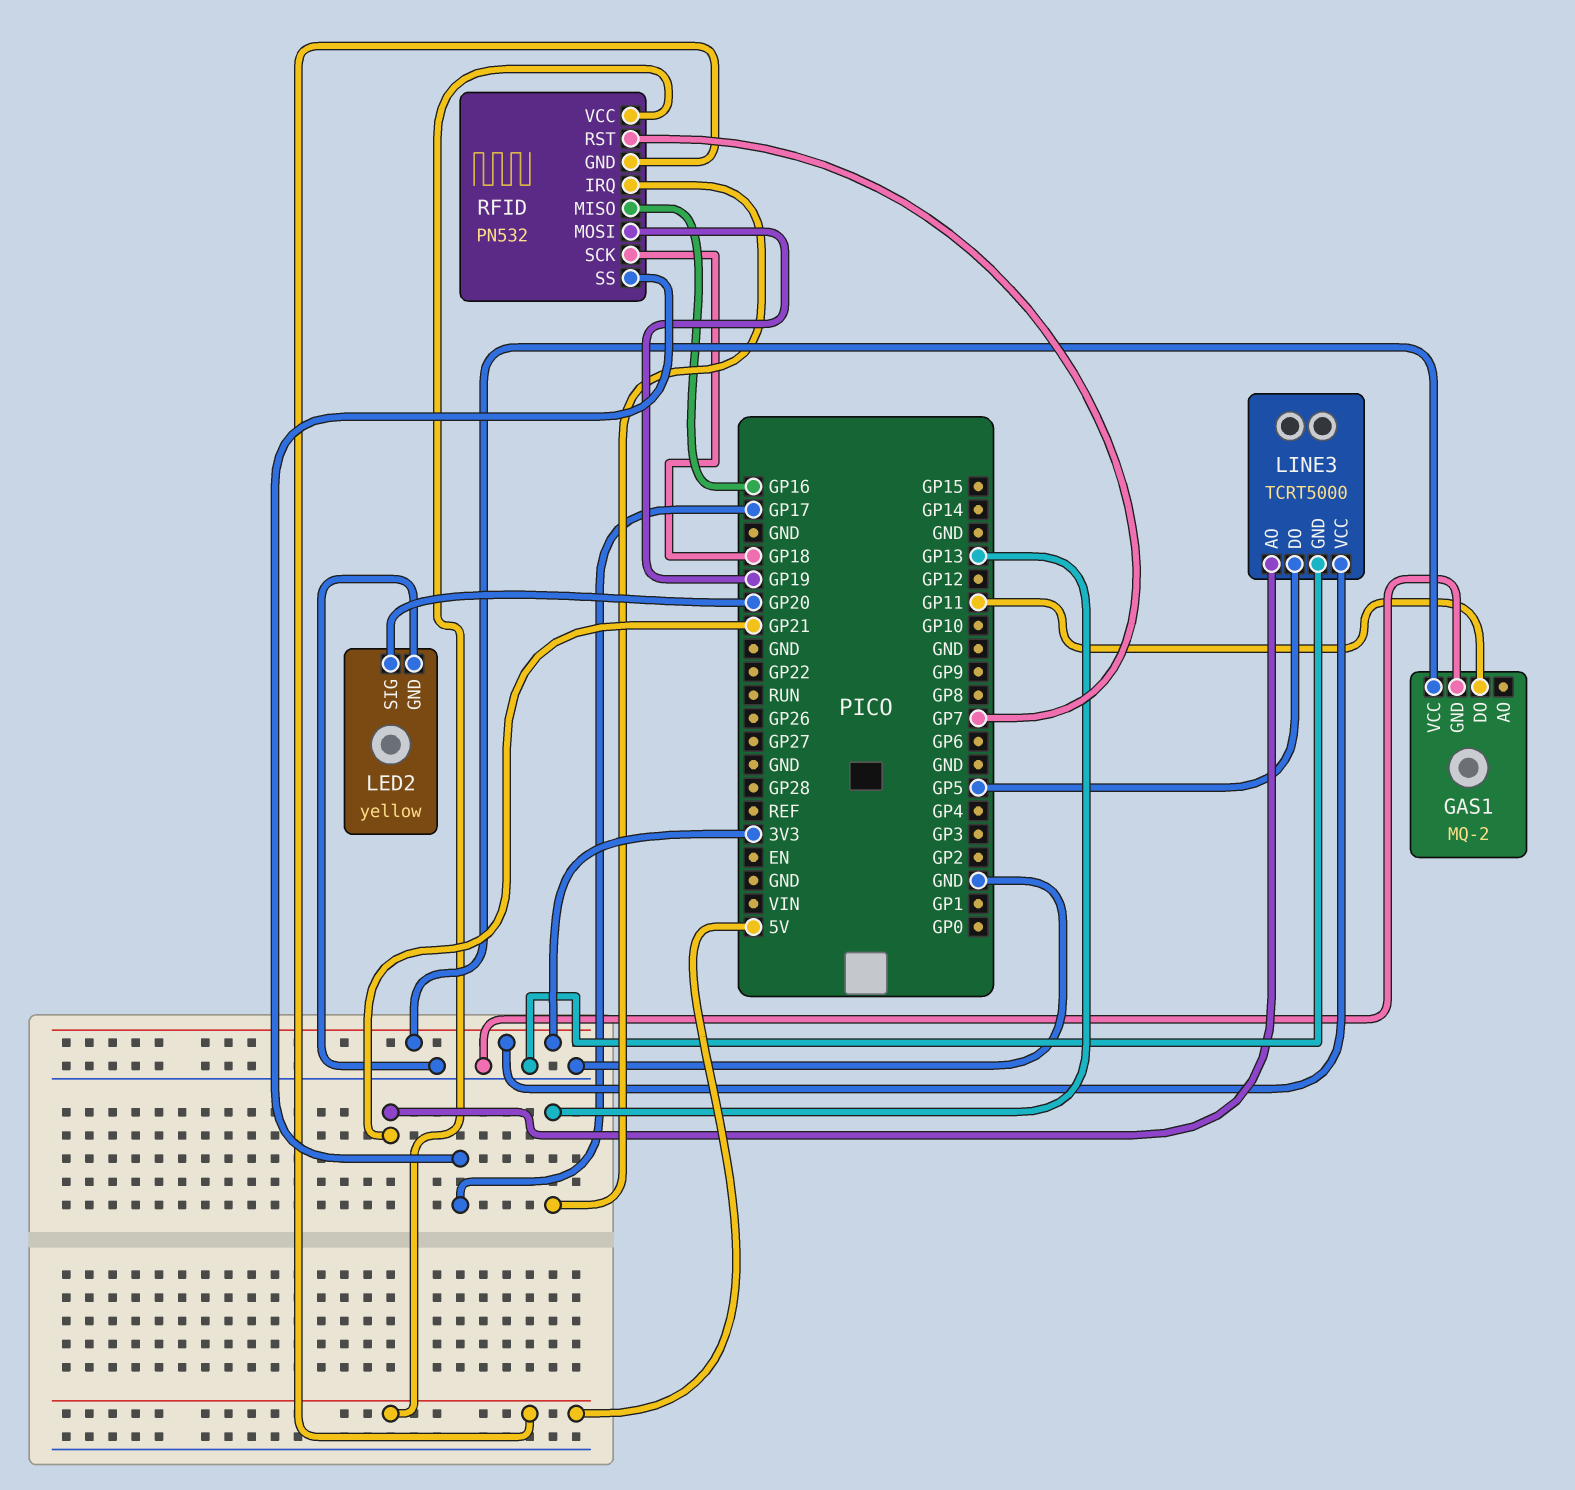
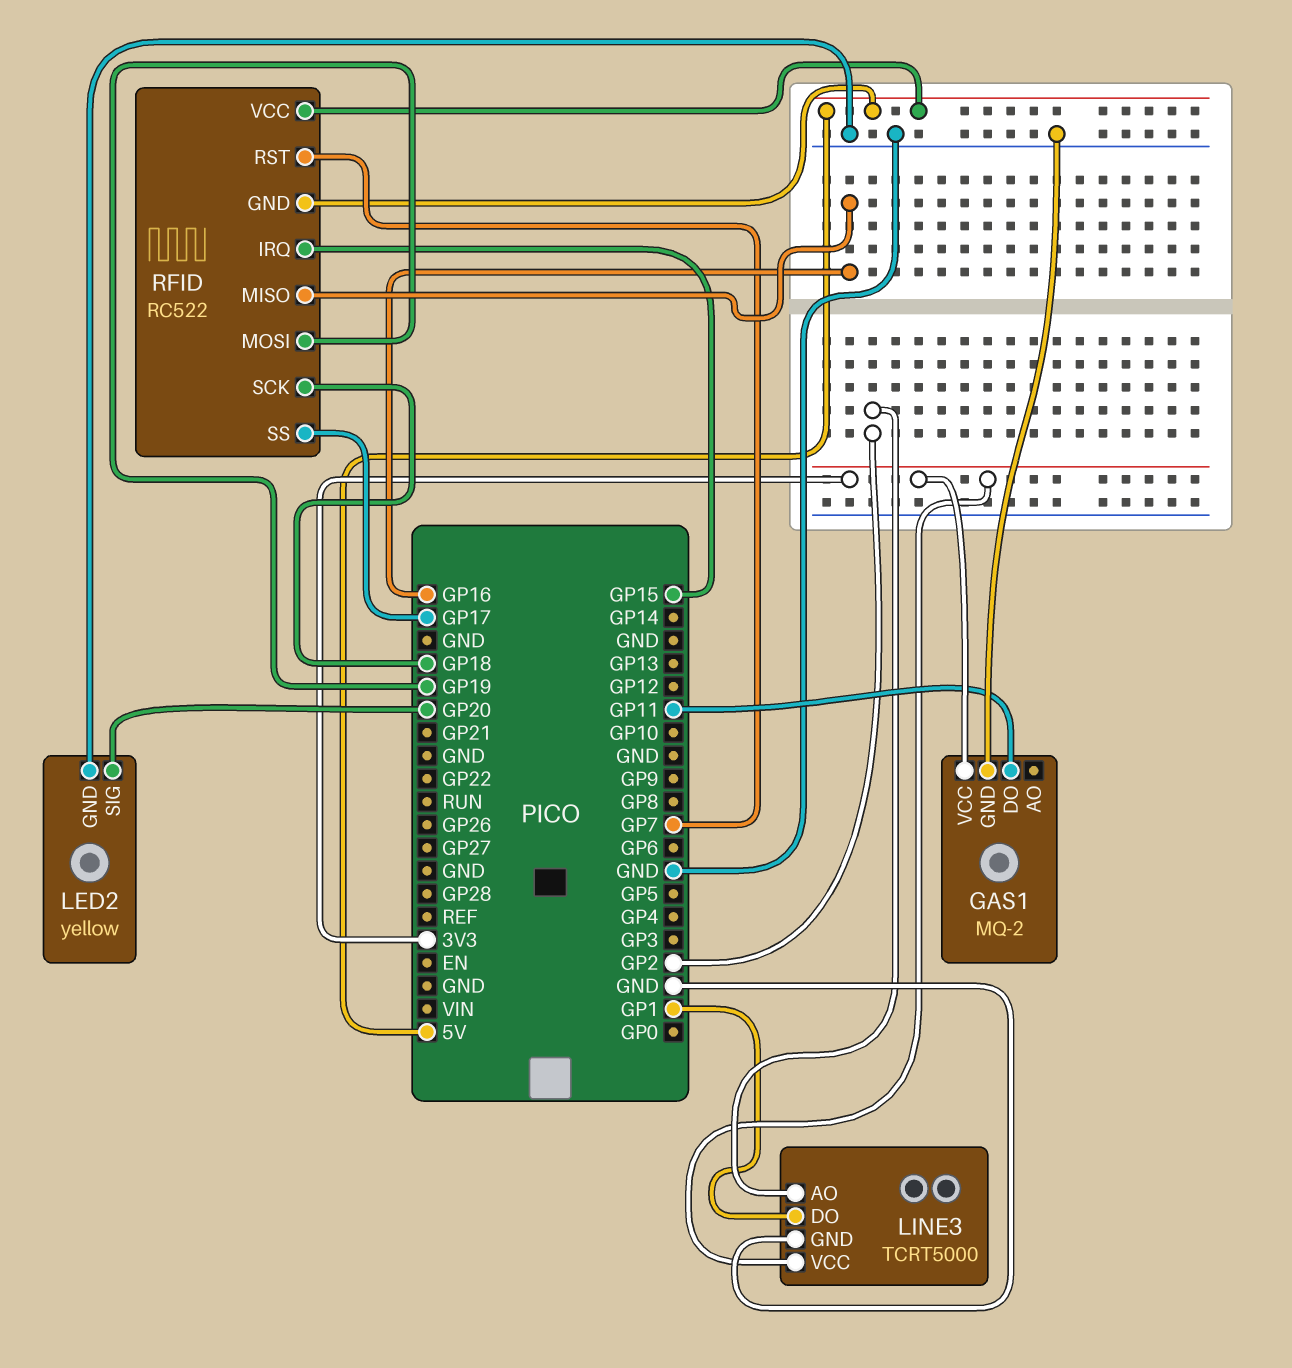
LINE3 pin AO: GP21 -> GP2
LINE3 pin DO: GP5 -> GP1
RFID: PN532 -> RC522
RFID pin IRQ: GP13 -> GP15

